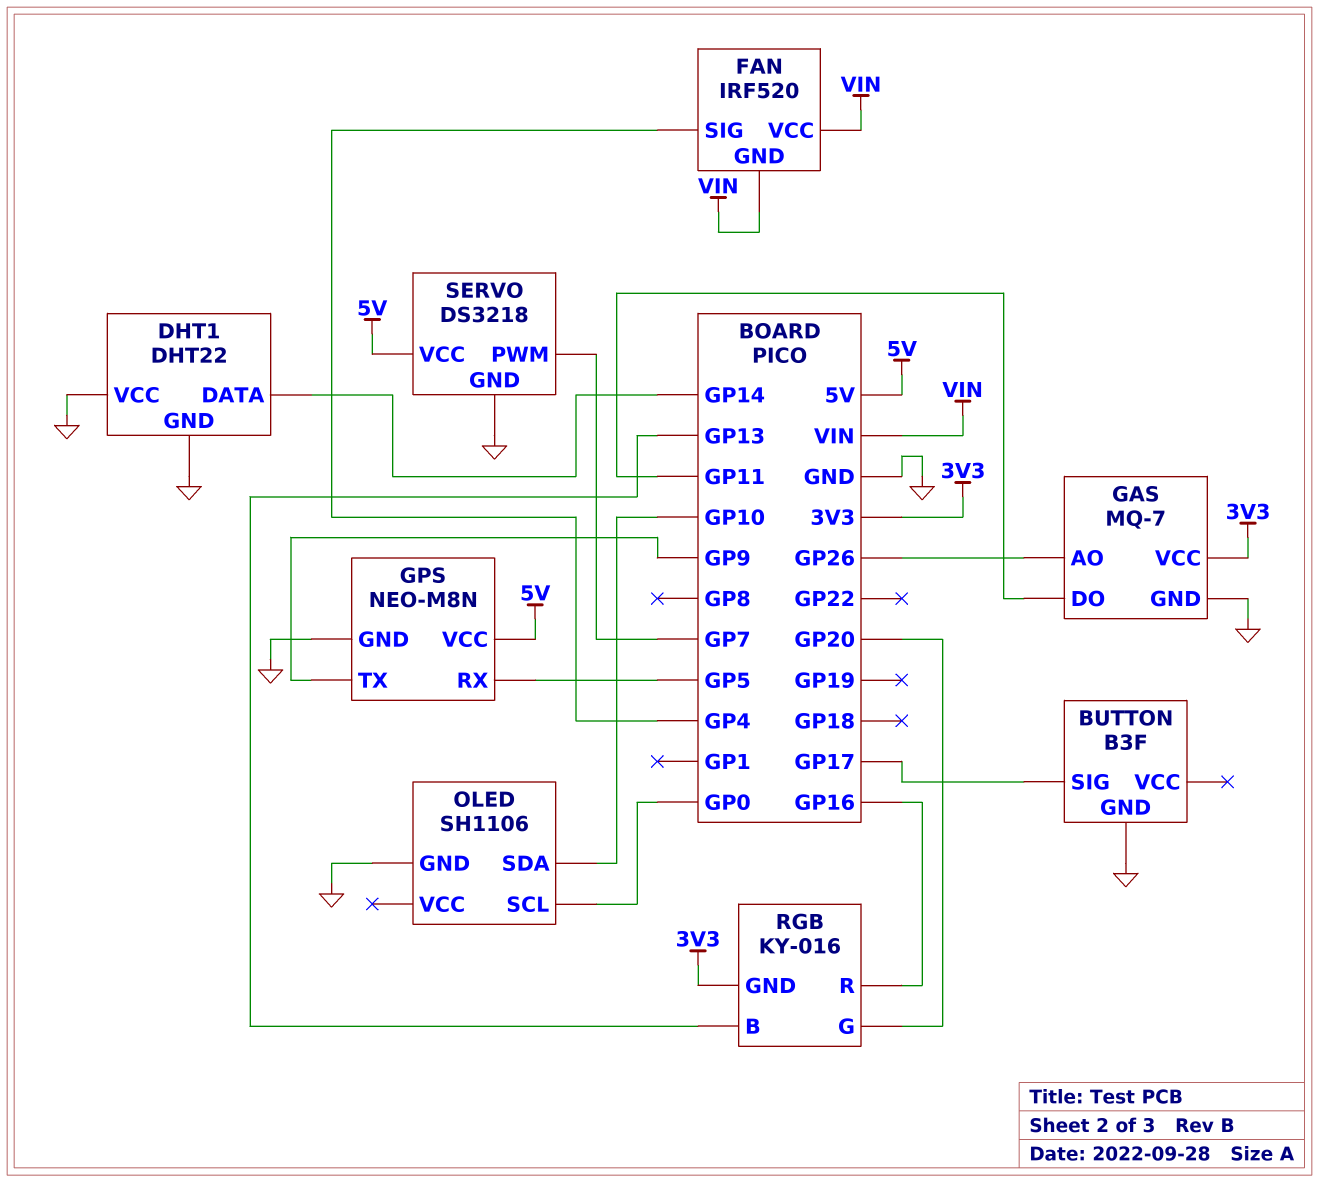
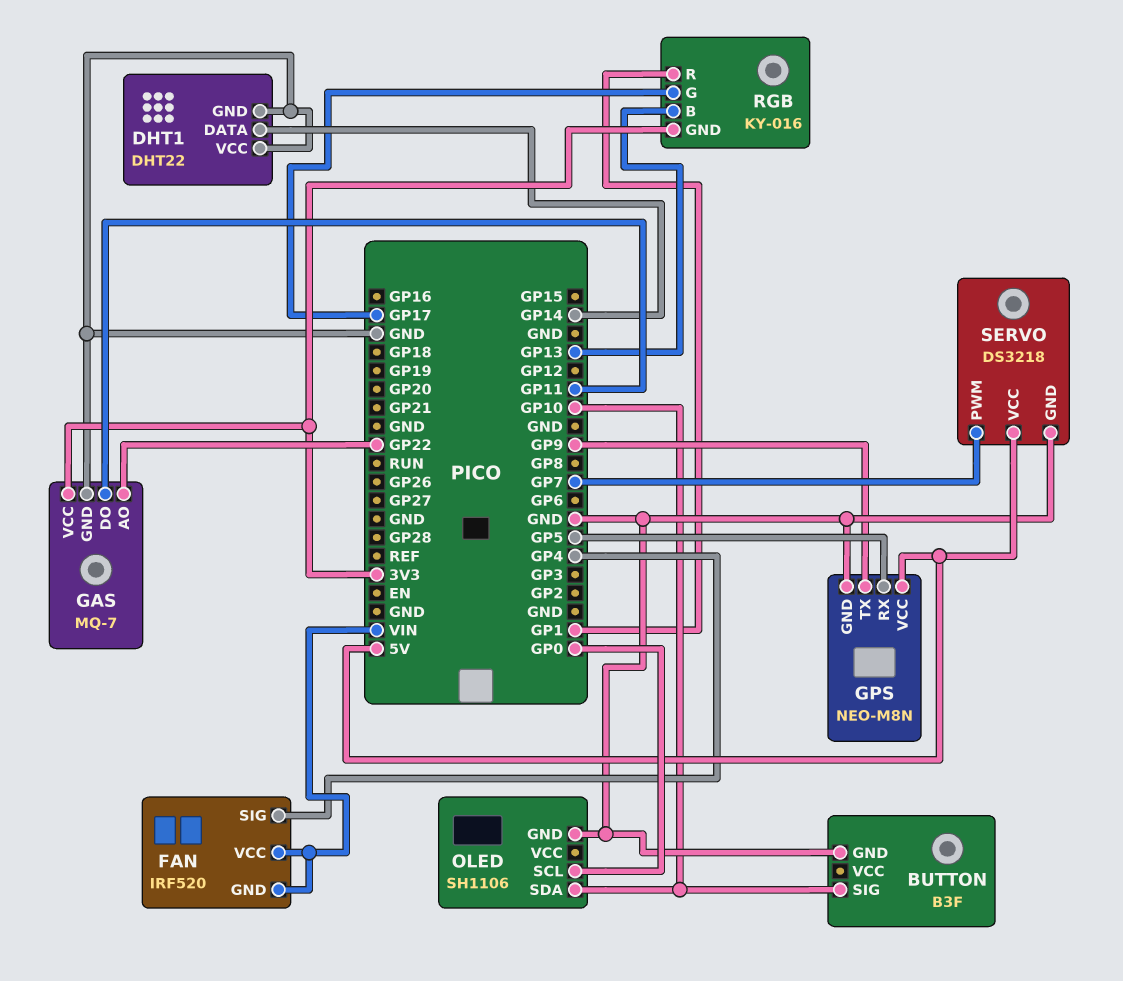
BUTTON pin SIG: GP17 -> GP10
GAS pin AO: GP26 -> GP22
RGB pin G: GP20 -> GP17
RGB pin R: GP16 -> GP1

